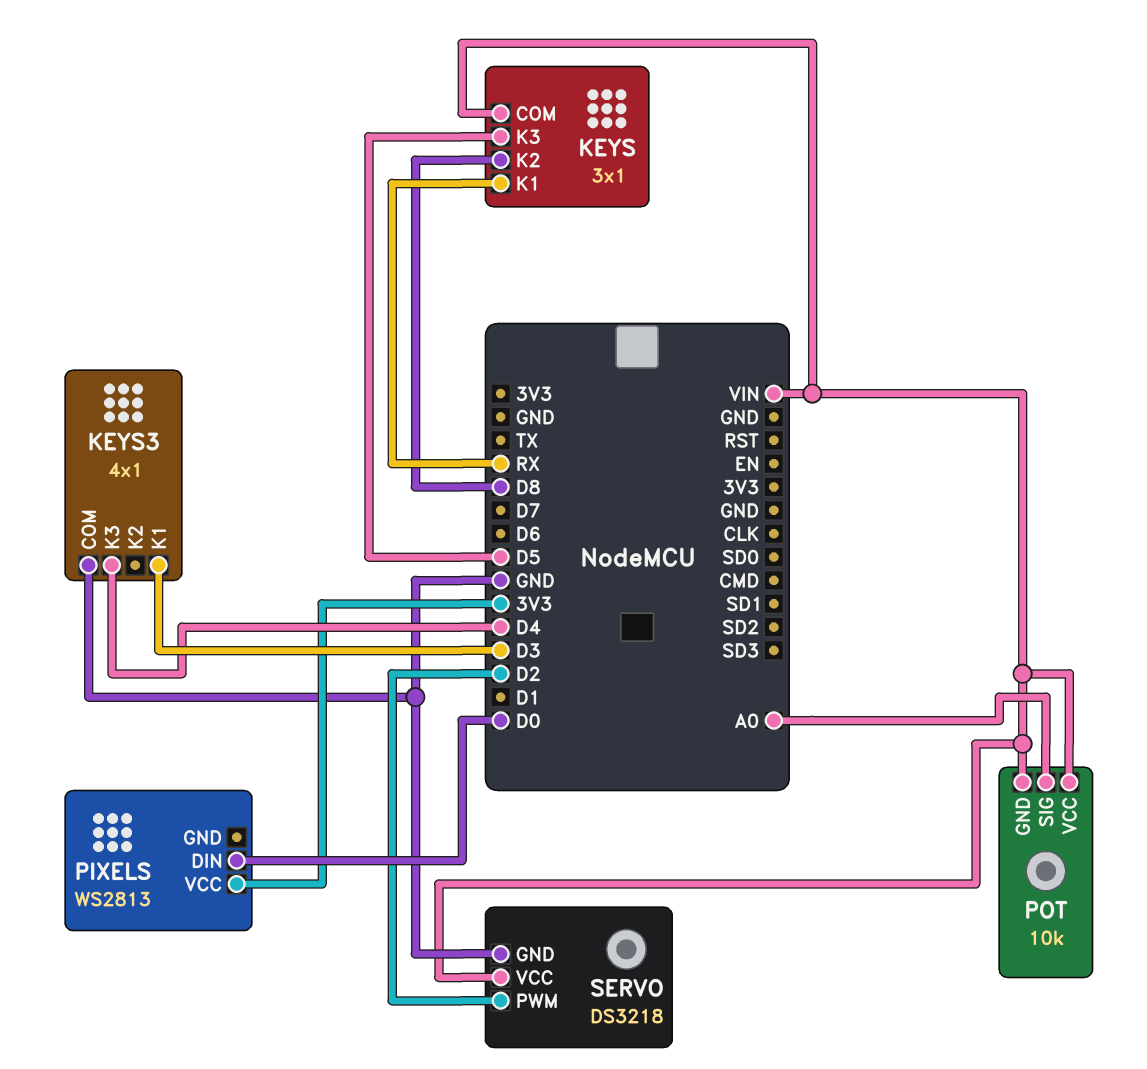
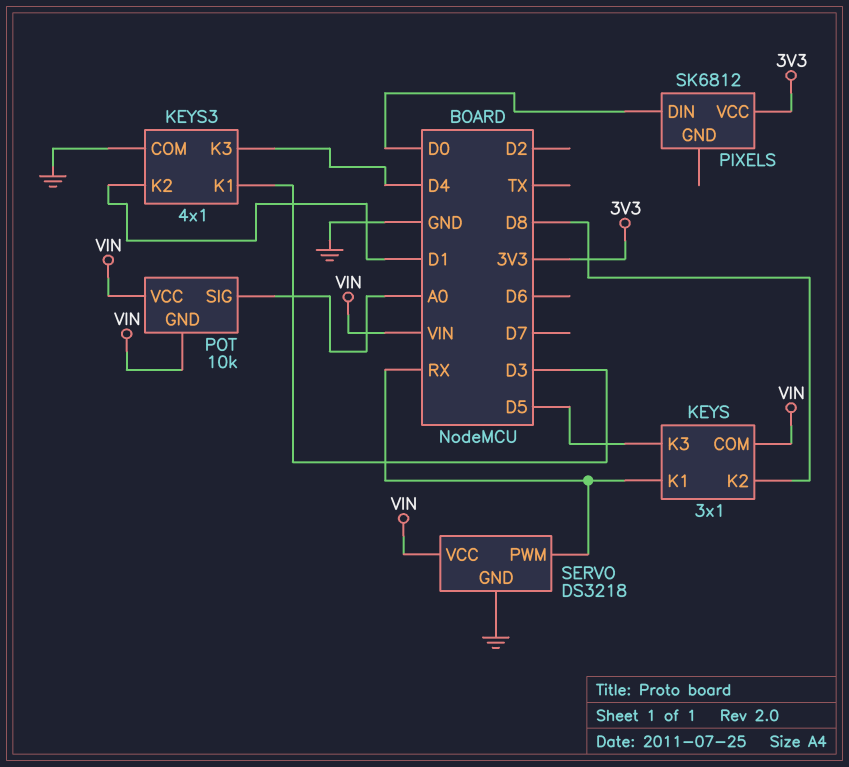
KEYS3 pin K2: none -> D1
PIXELS: WS2813 -> SK6812
SERVO pin PWM: D2 -> RX

